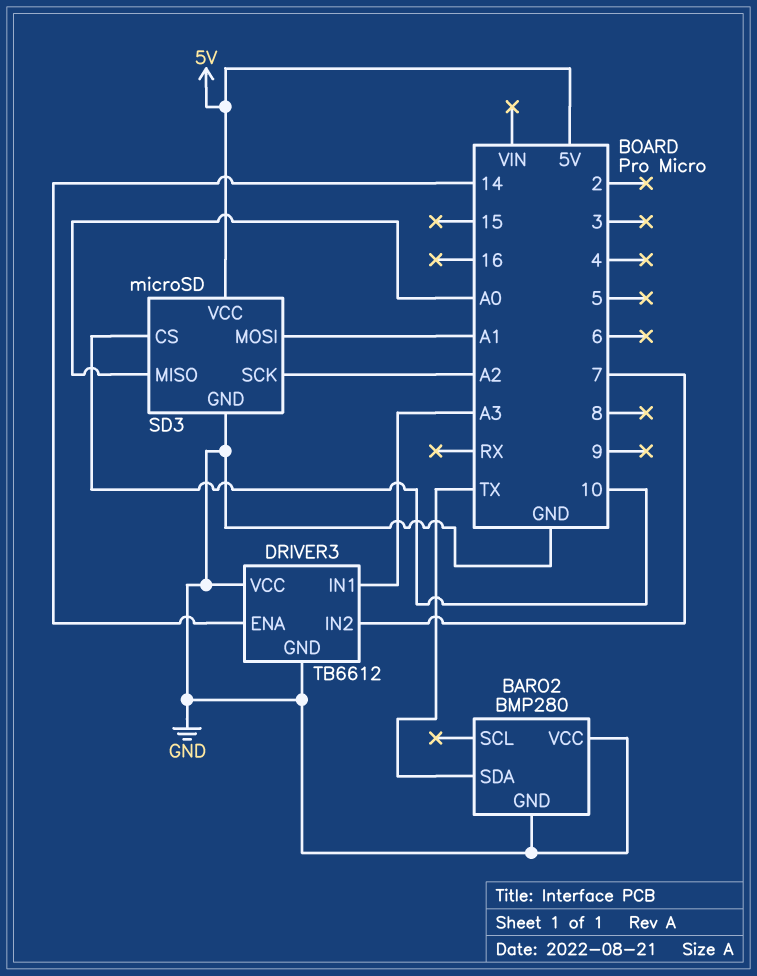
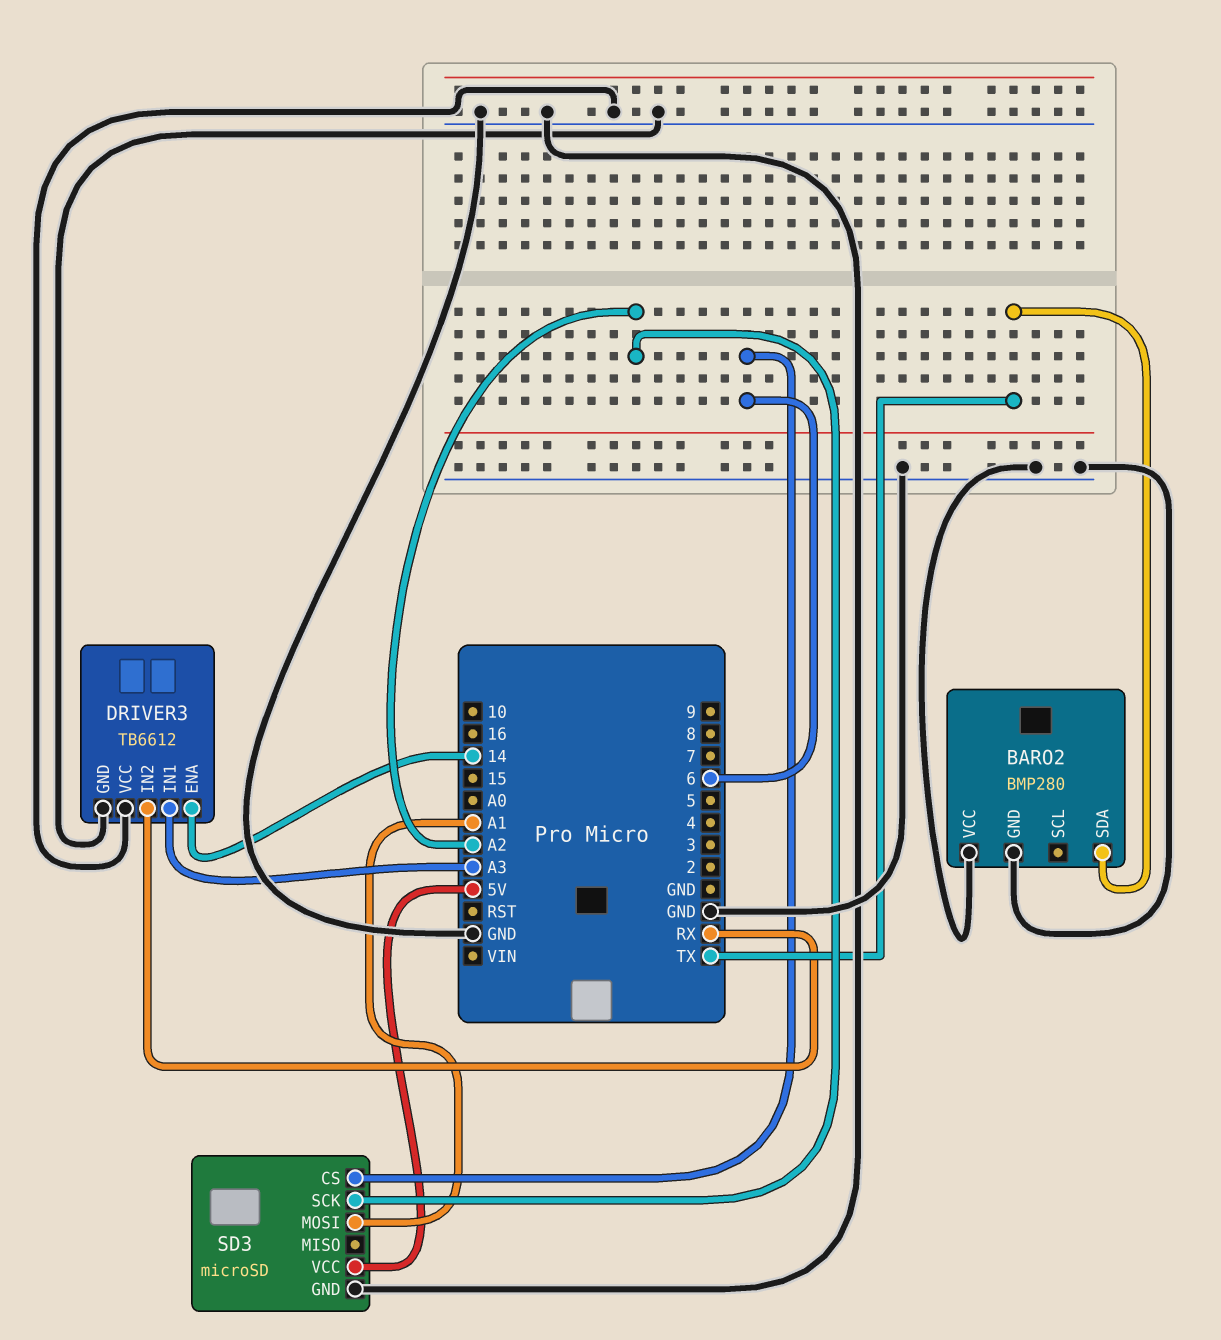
DRIVER3 pin IN2: 7 -> RX
SD3 pin CS: 10 -> 6
SD3 pin MISO: A0 -> none

